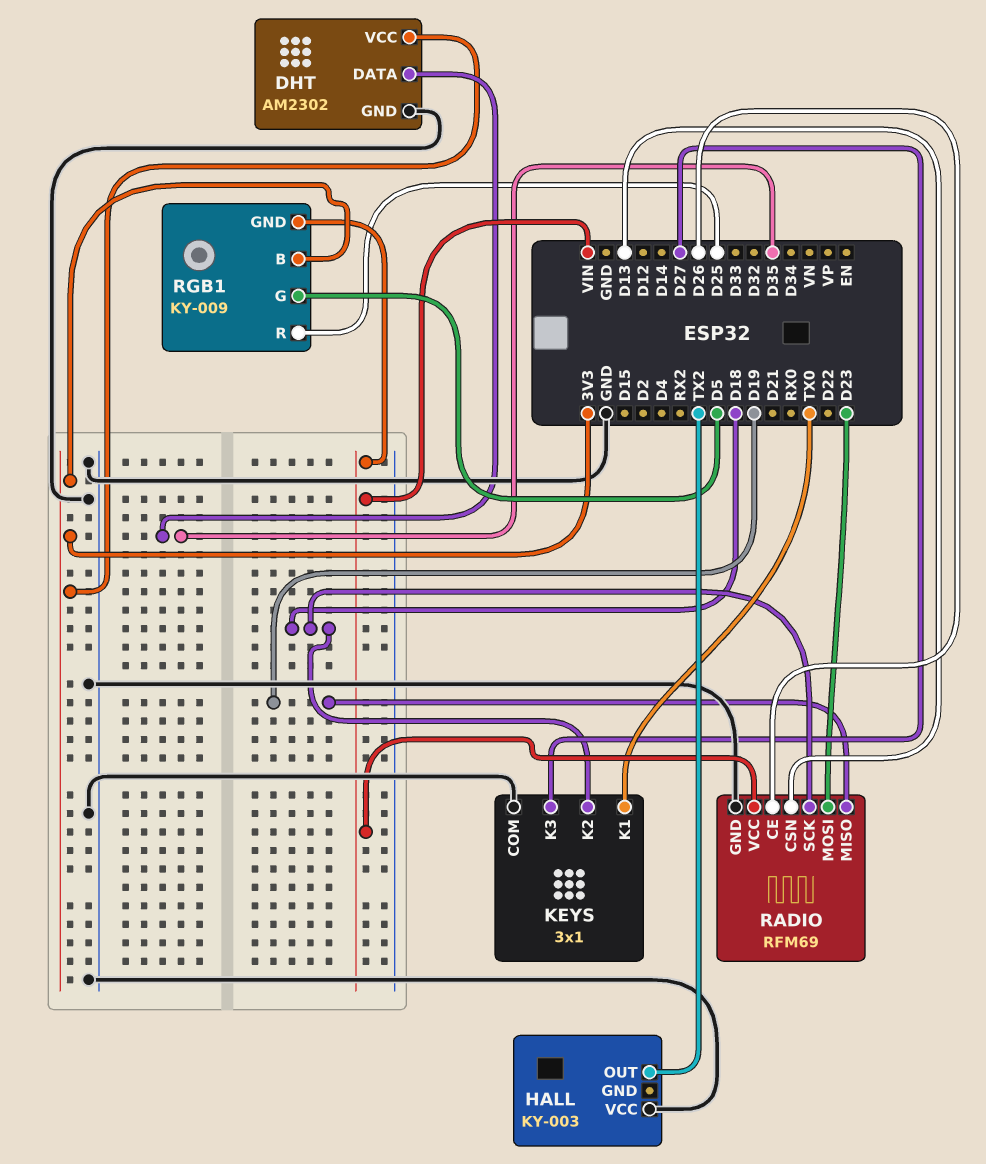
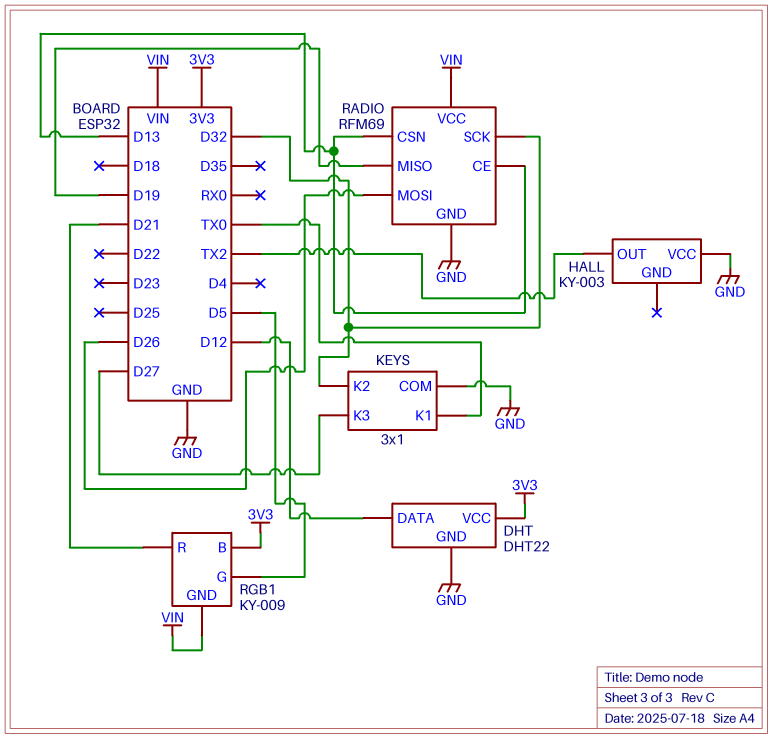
DHT: AM2302 -> DHT22
DHT pin DATA: D35 -> D12
KEYS pin K2: D18 -> D32
RADIO pin CE: D26 -> D13
RADIO pin MOSI: D23 -> D26
RADIO pin SCK: D18 -> D32
RGB1 pin R: D25 -> D21

